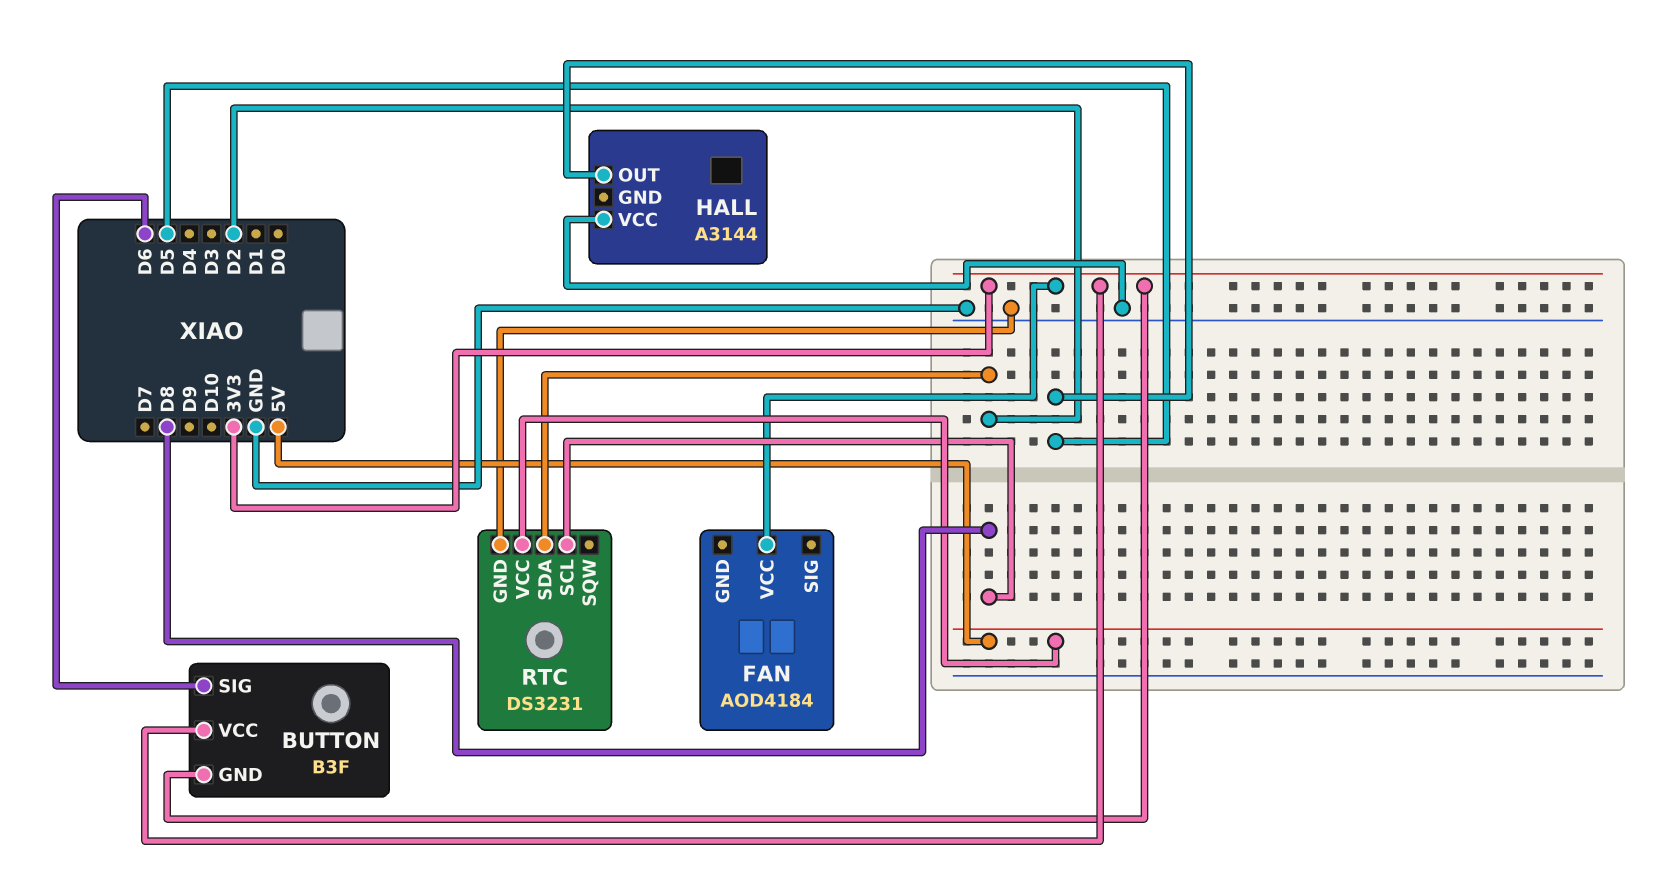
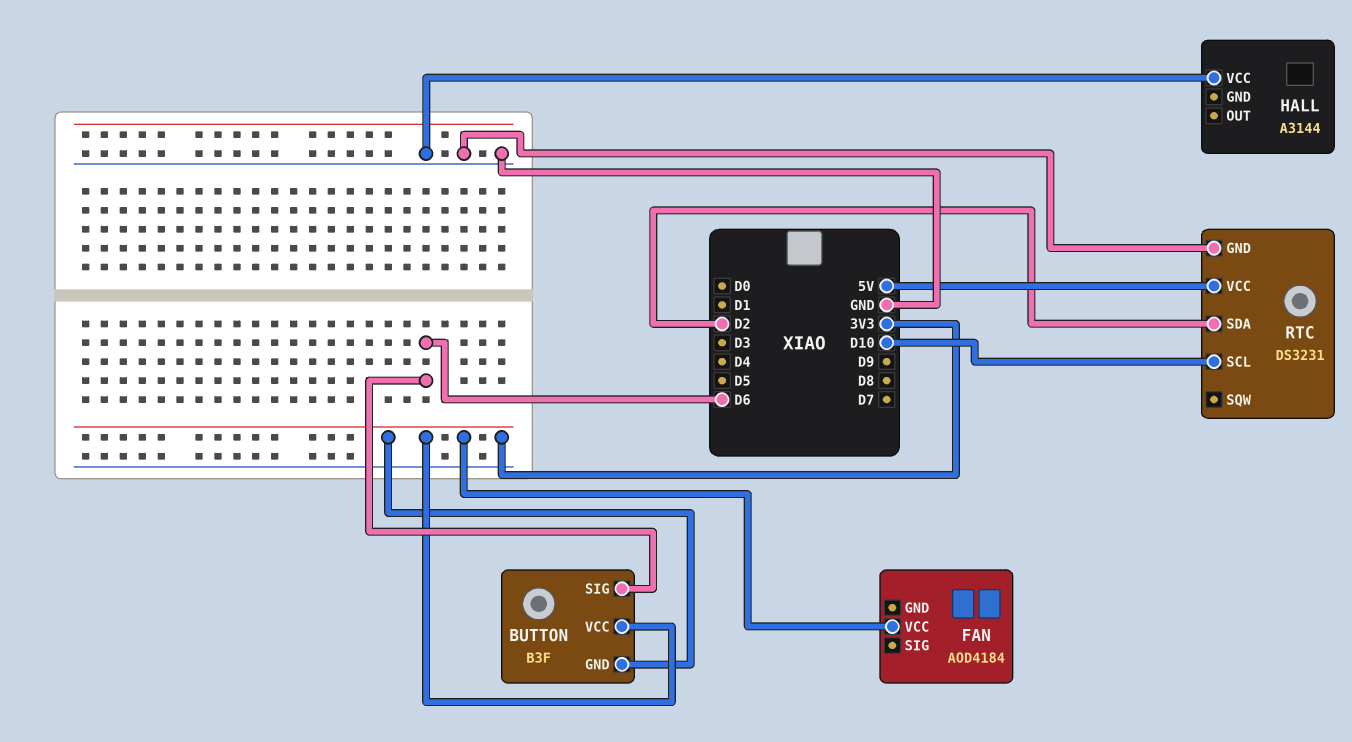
HALL pin OUT: D5 -> none
RTC pin SCL: D8 -> D10

